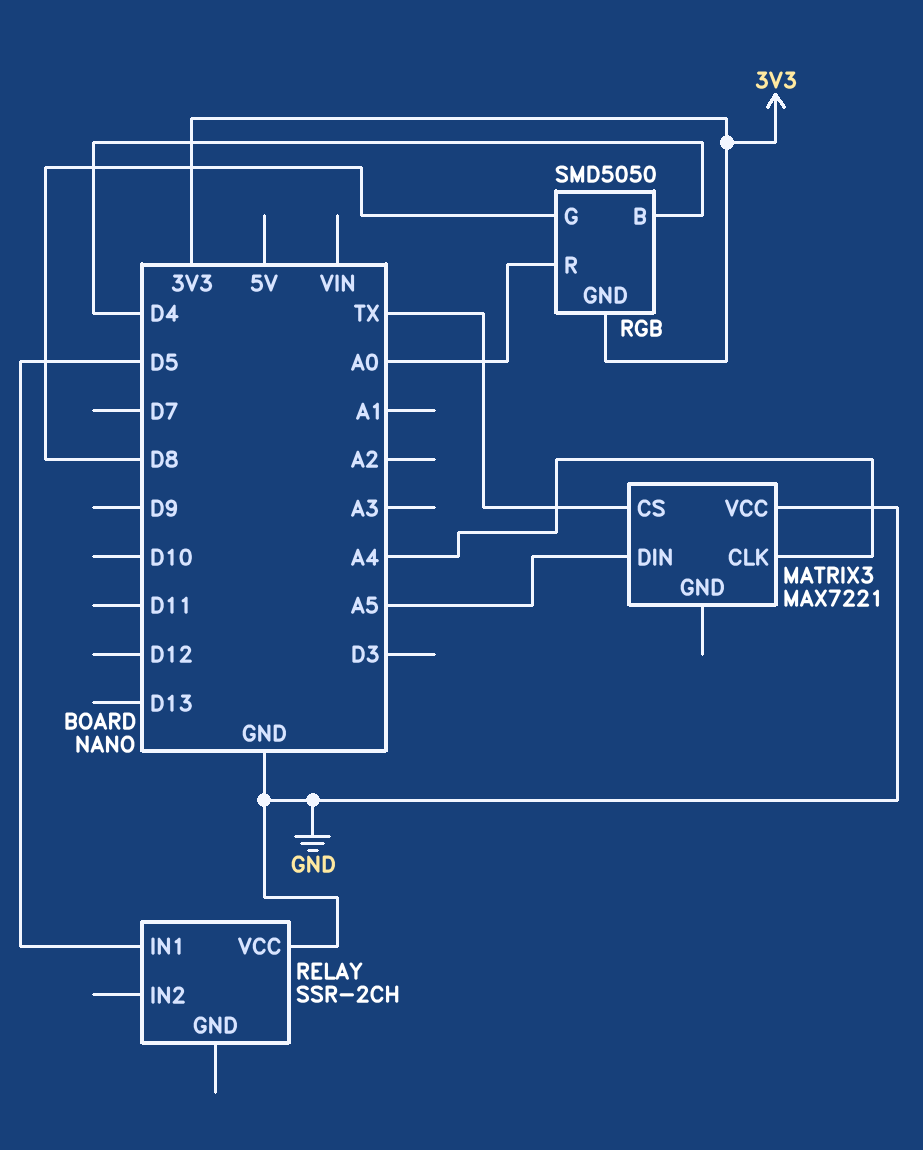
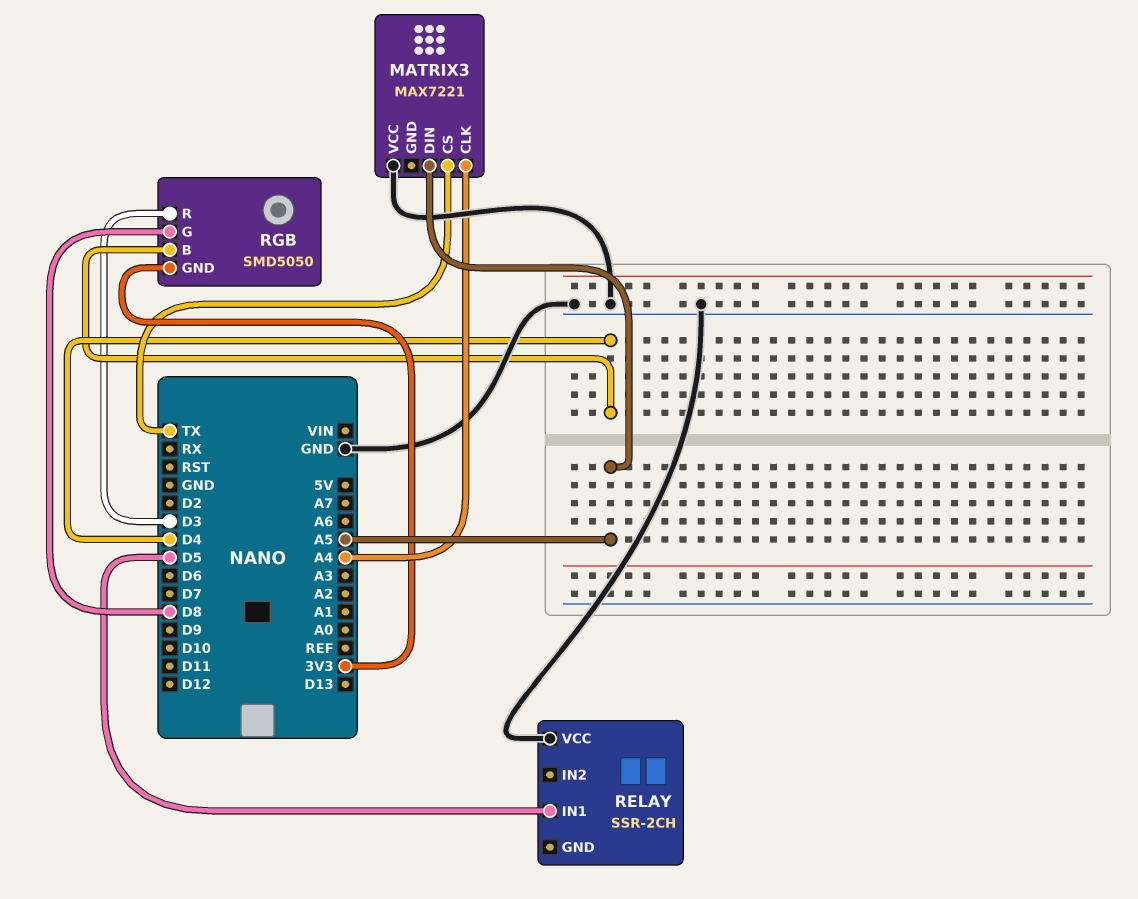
RGB pin R: A0 -> D3

